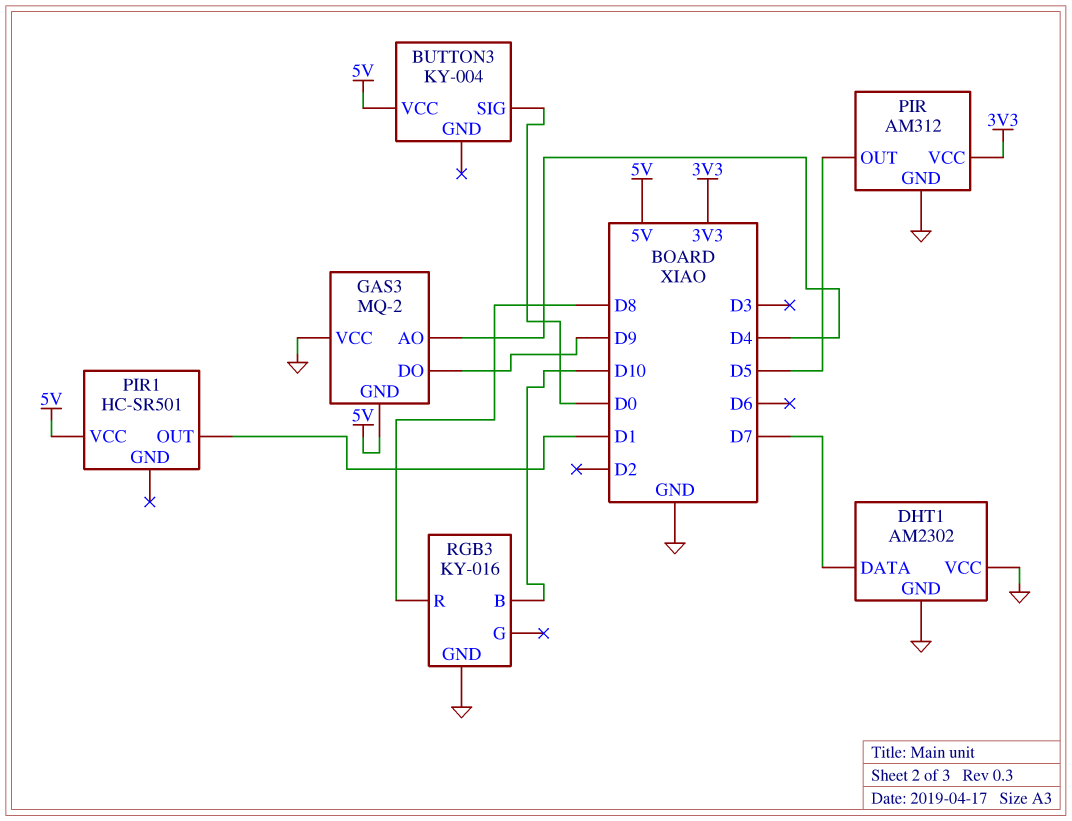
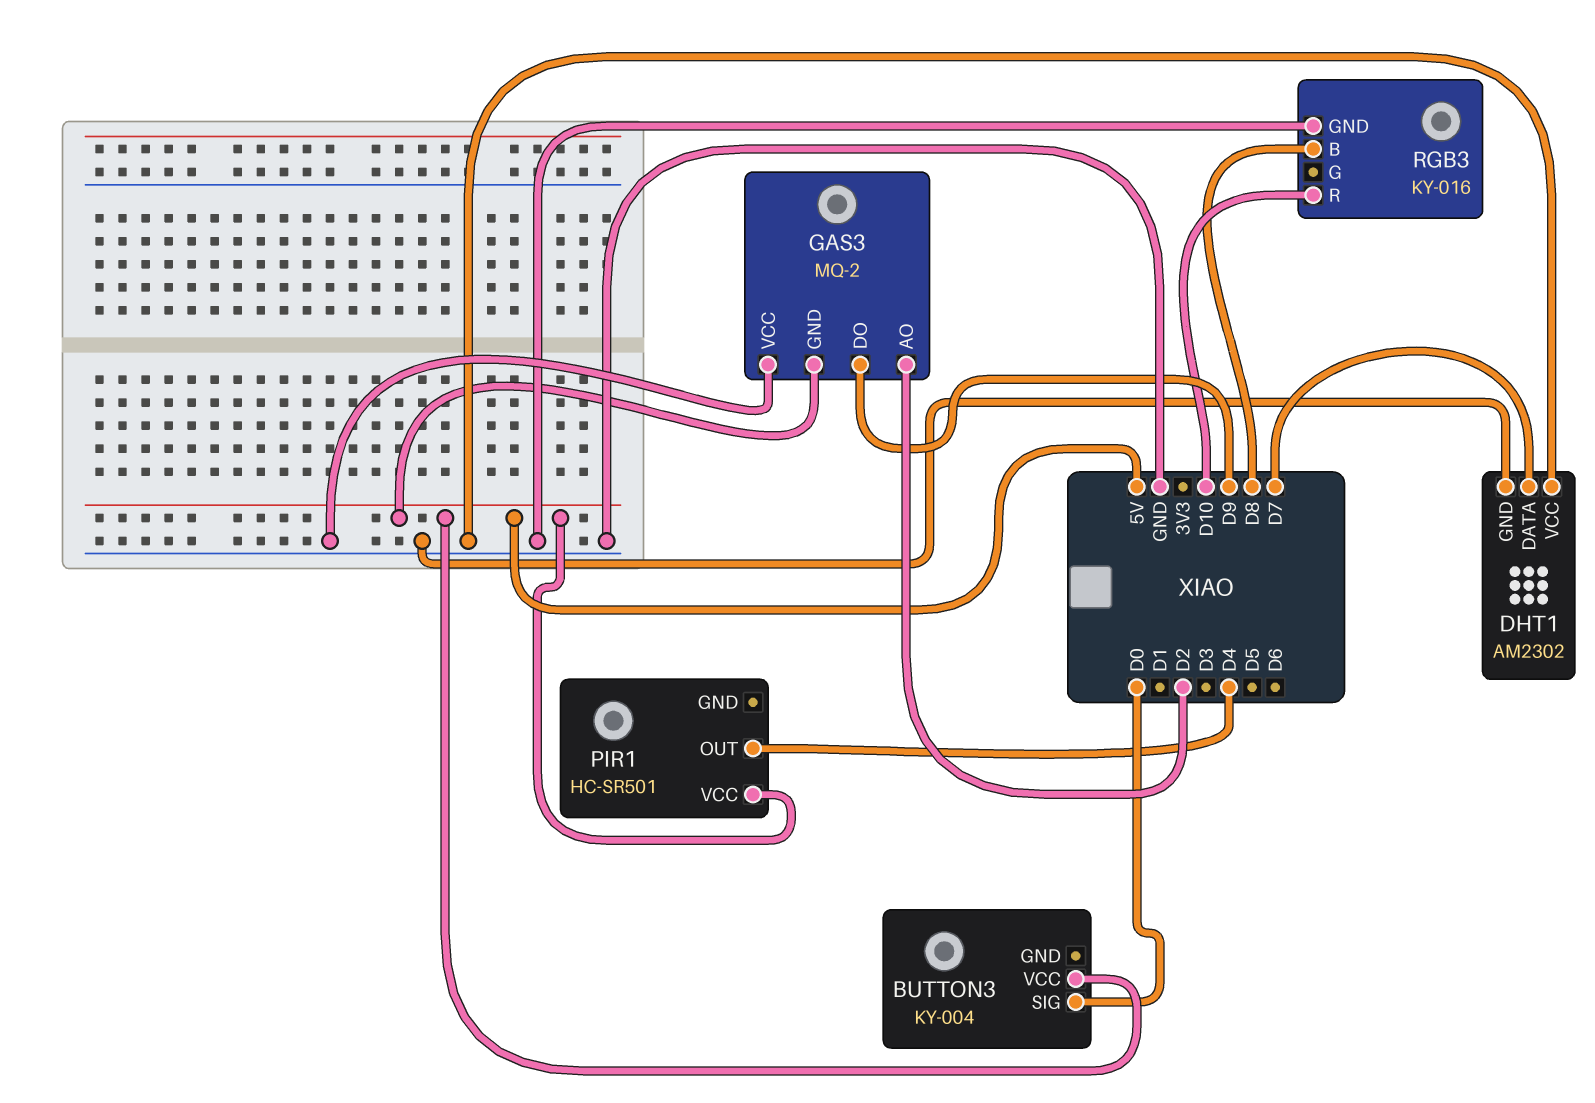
GAS3 pin AO: D4 -> D2
PIR: AM312 -> none
PIR pin GND: GND -> none
PIR pin OUT: D5 -> none
PIR pin VCC: 3V3 -> none
PIR1 pin OUT: D1 -> D4
RGB3 pin B: D10 -> D8
RGB3 pin R: D8 -> D10

